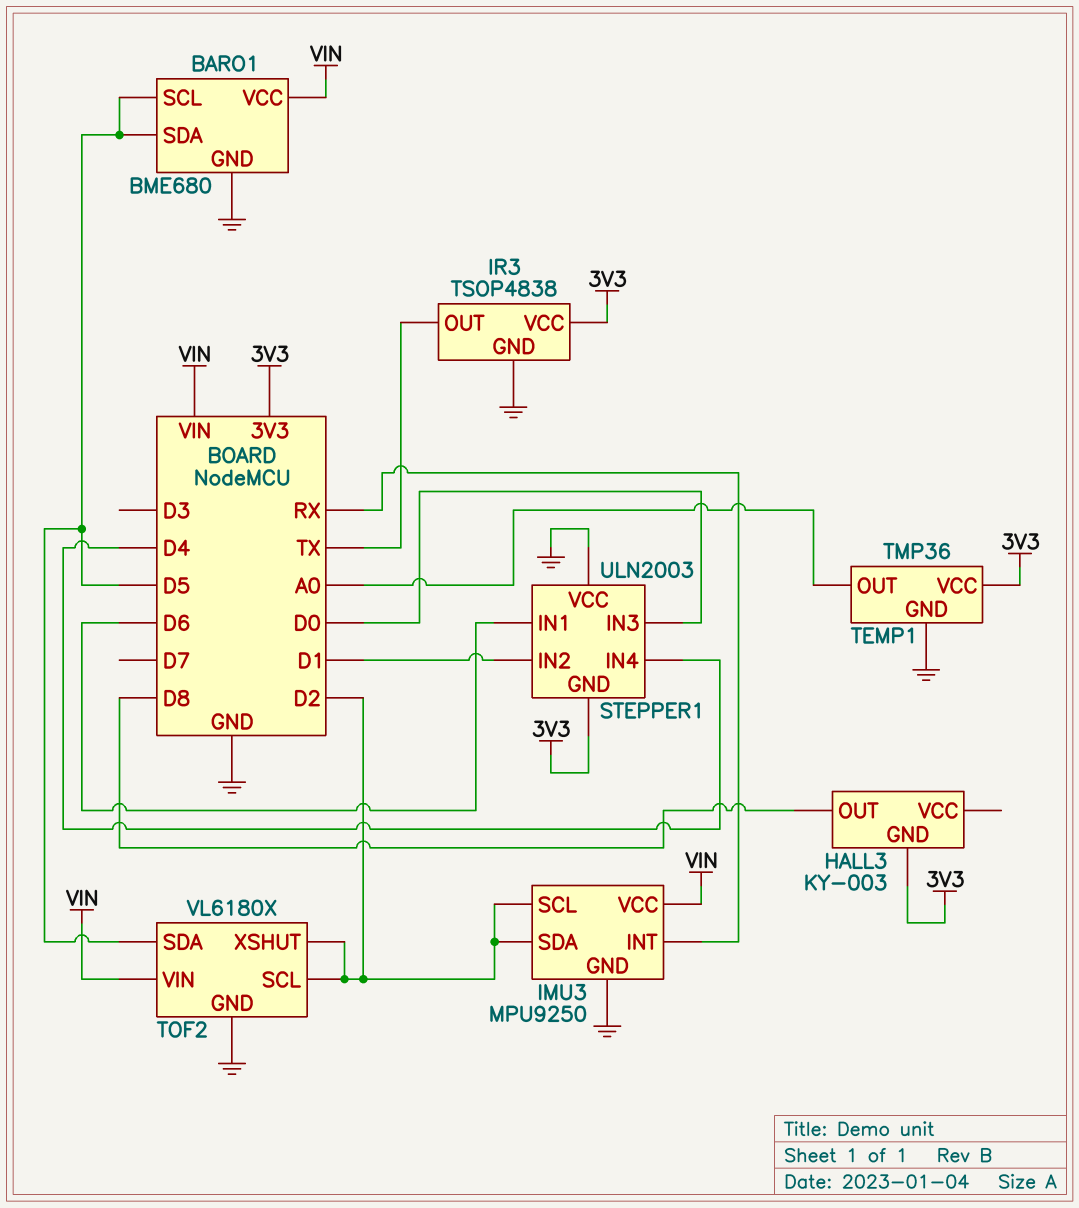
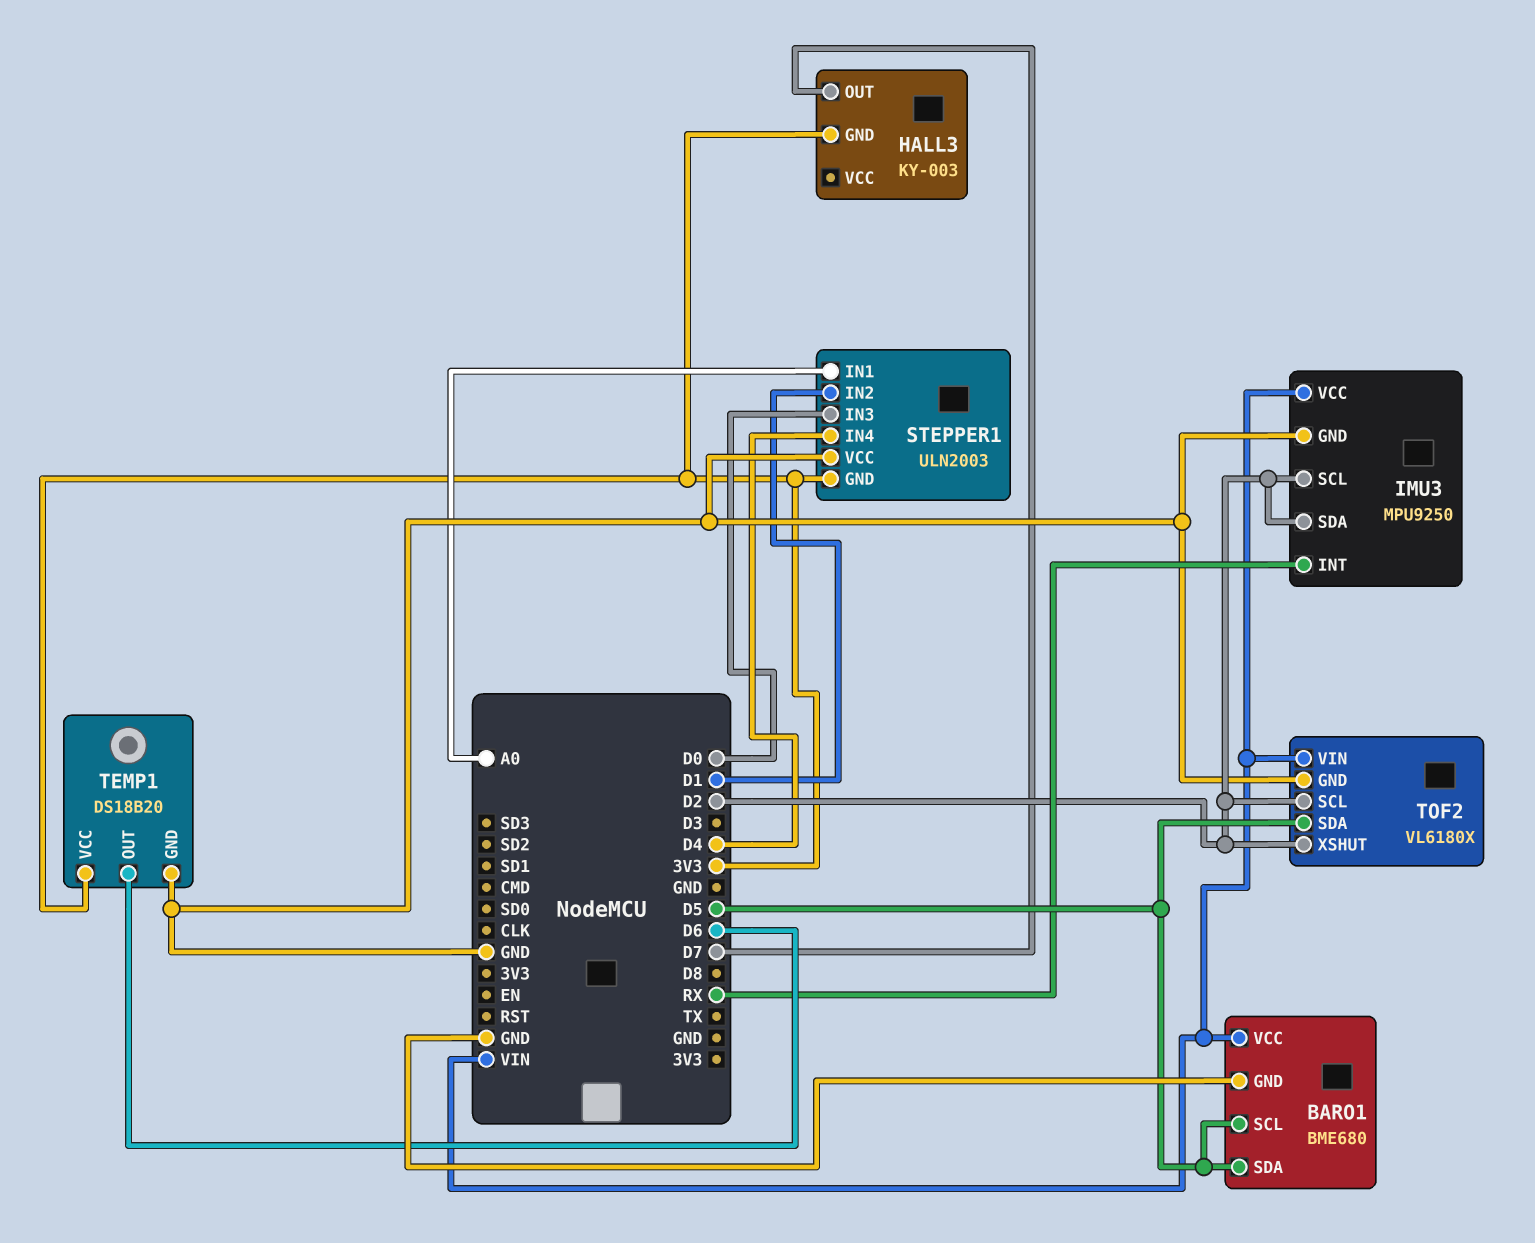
HALL3 pin OUT: D8 -> D7
IR3: TSOP4838 -> none
IR3 pin GND: GND -> none
IR3 pin OUT: TX -> none
IR3 pin VCC: 3V3 -> none
STEPPER1 pin IN1: D6 -> A0
TEMP1: TMP36 -> DS18B20
TEMP1 pin OUT: A0 -> D6

